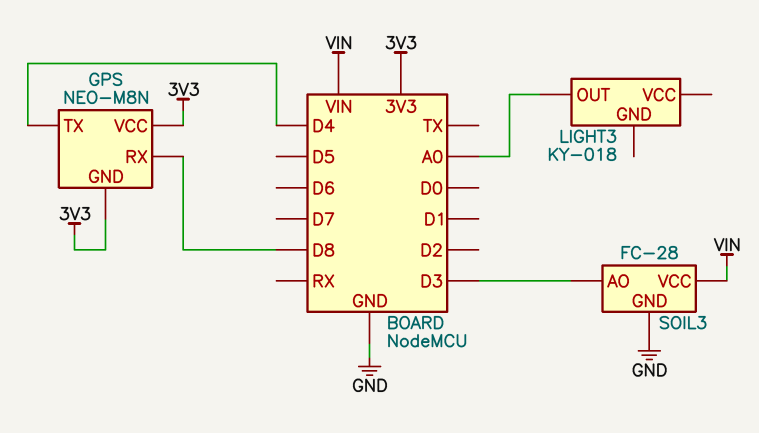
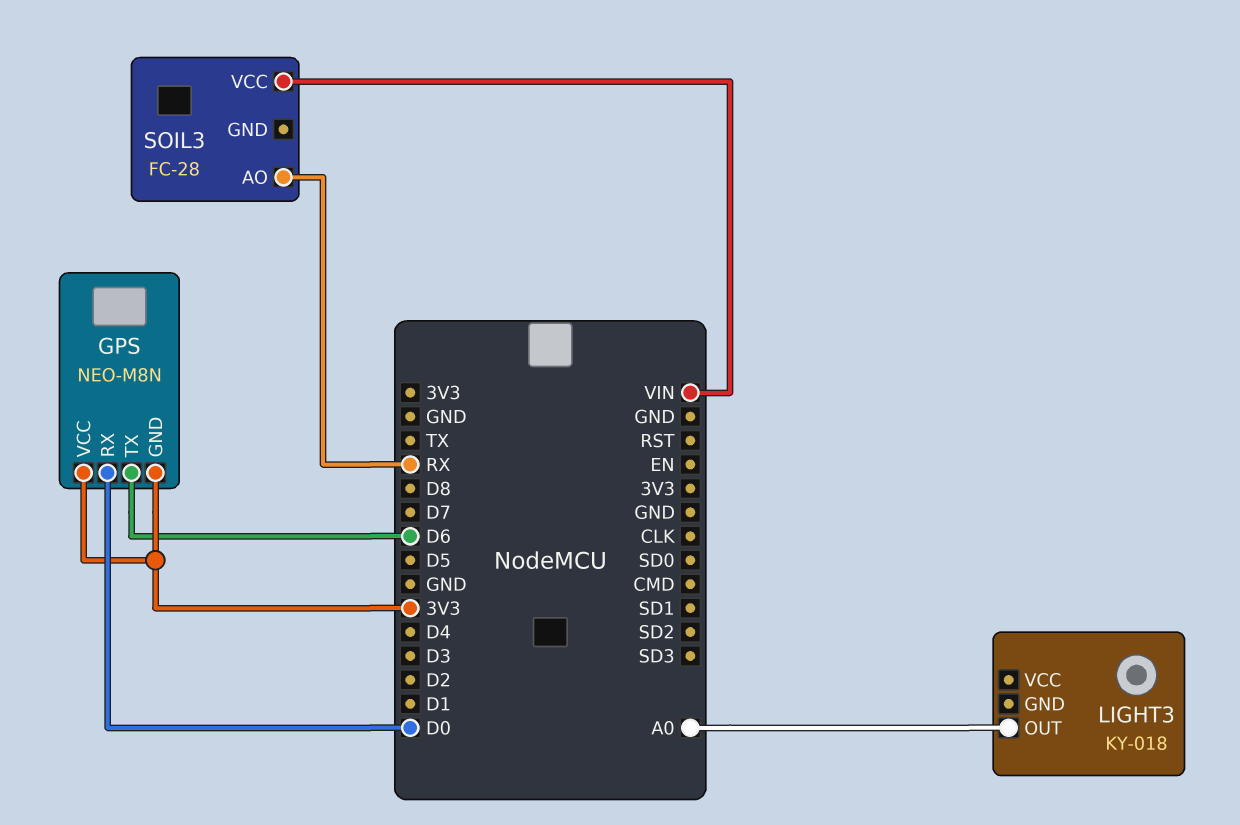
GPS pin RX: D8 -> D0
GPS pin TX: D4 -> D6
SOIL3 pin AO: D3 -> RX
SOIL3 pin GND: GND -> none

